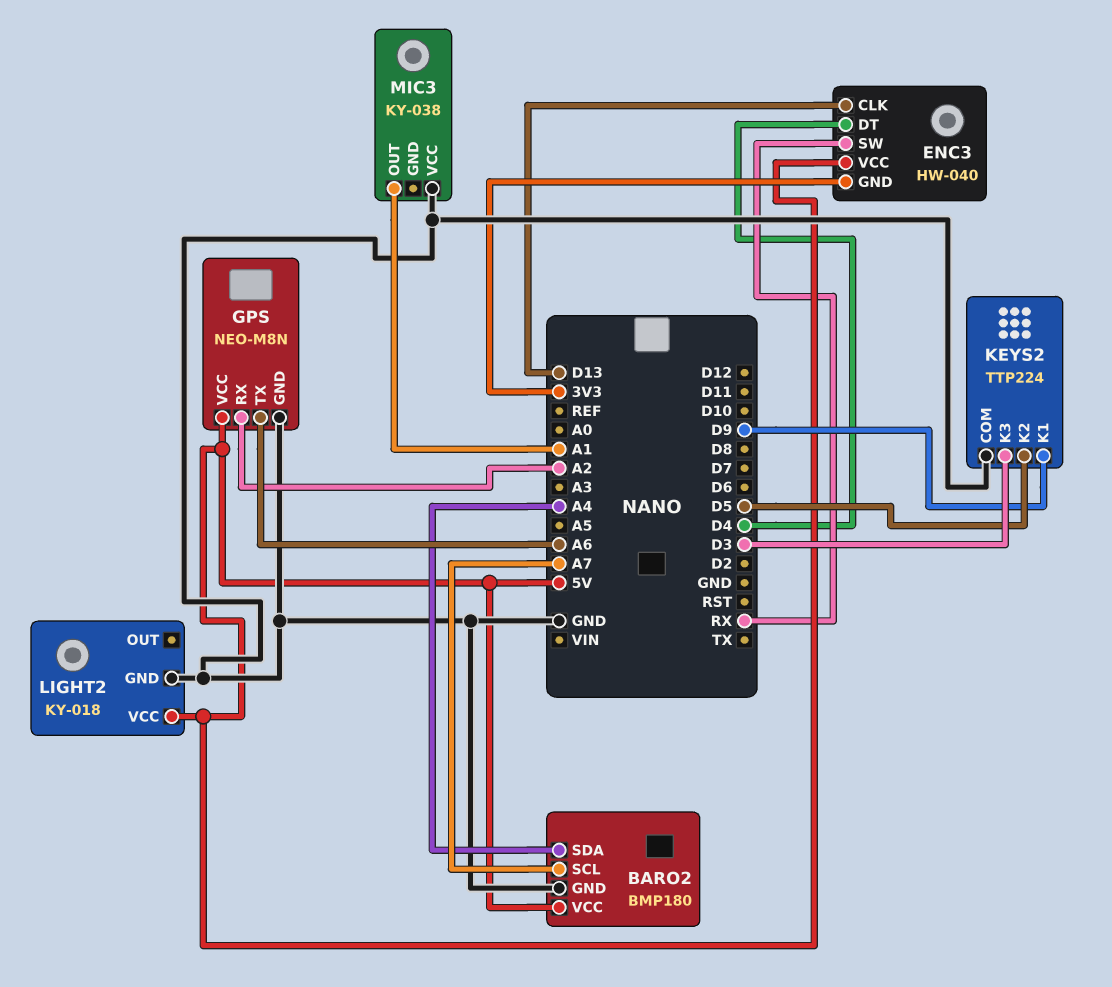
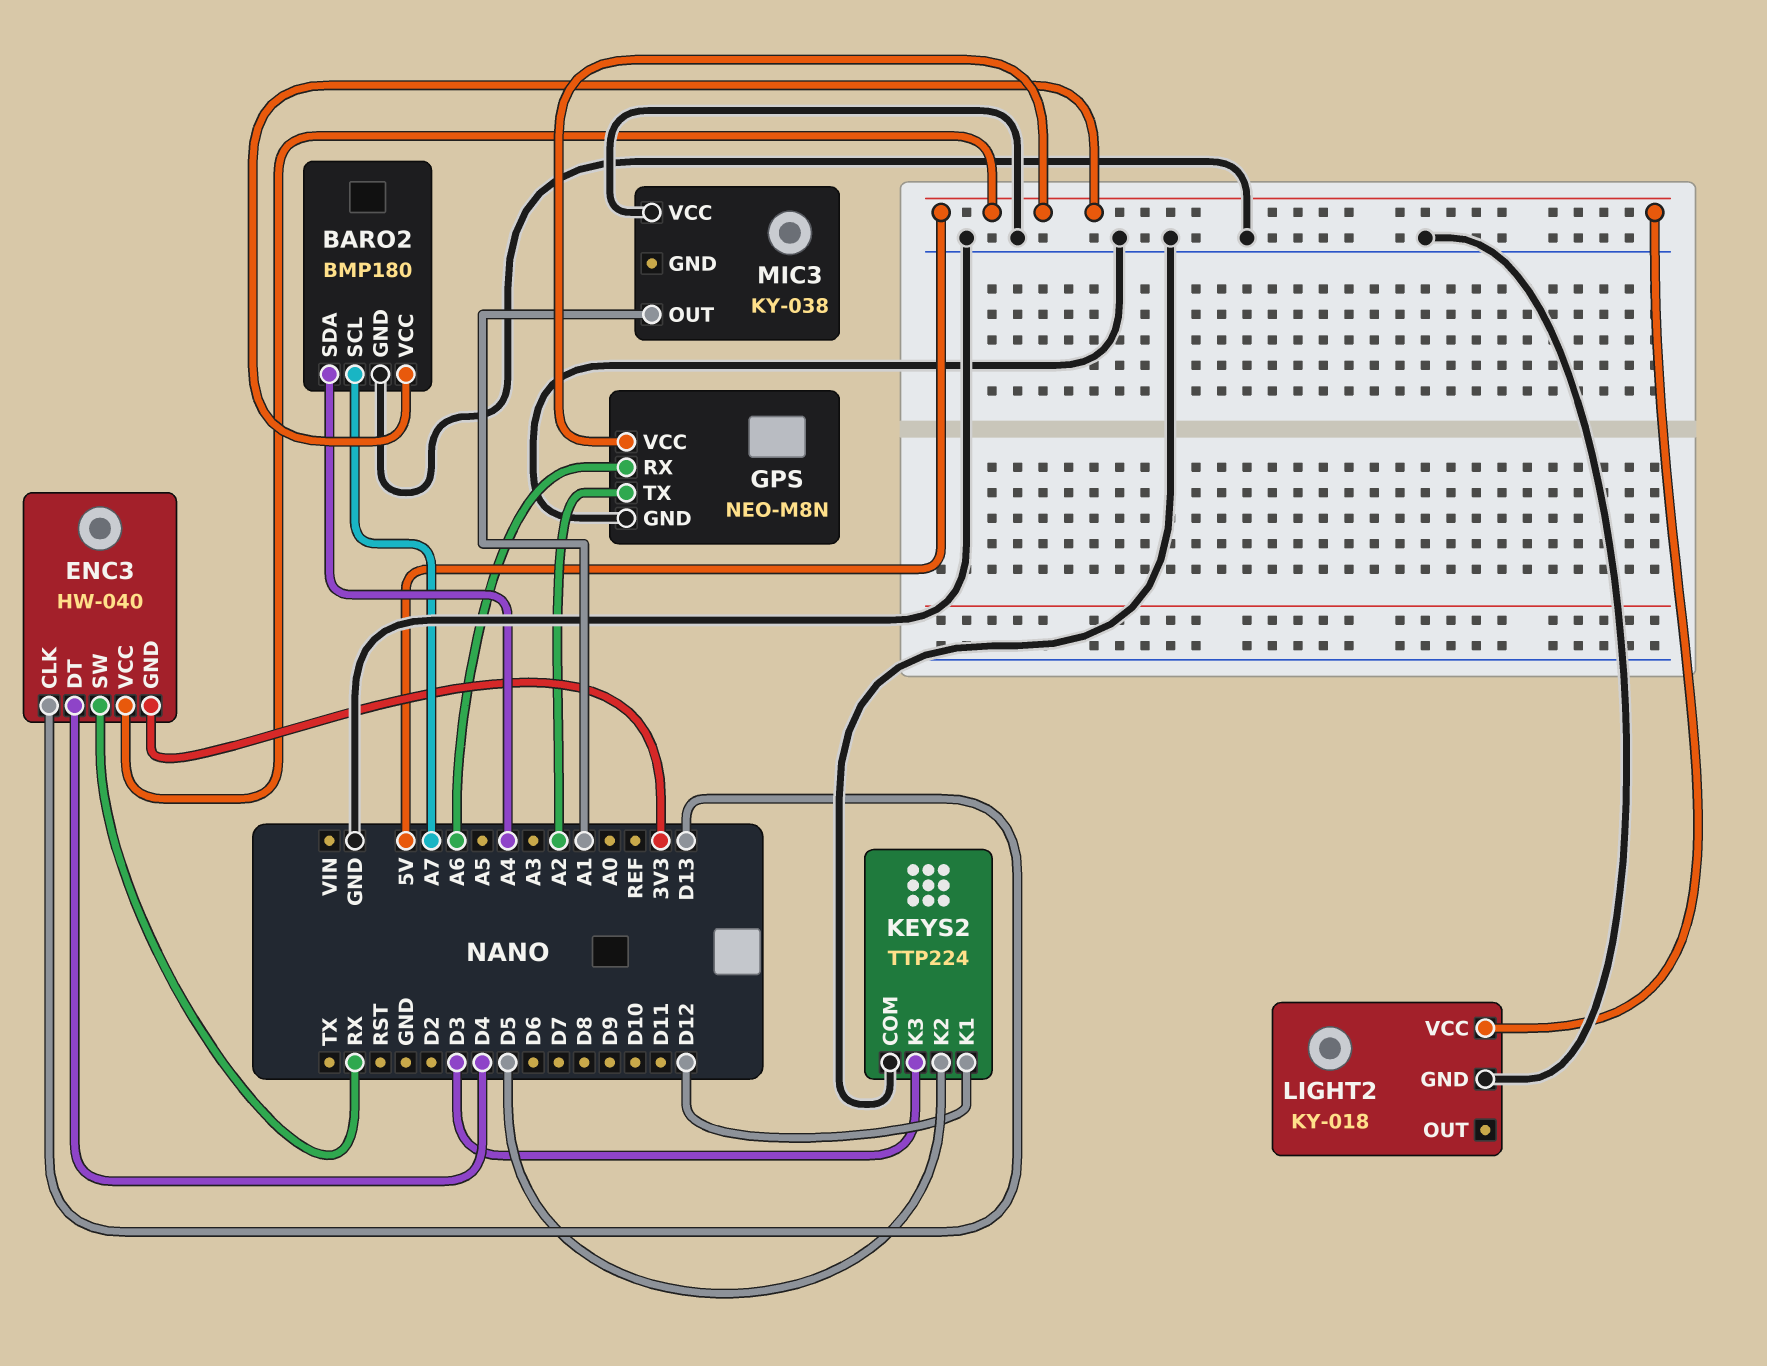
GPS pin RX: A2 -> A6
GPS pin TX: A6 -> A2
KEYS2 pin K1: D9 -> D12

